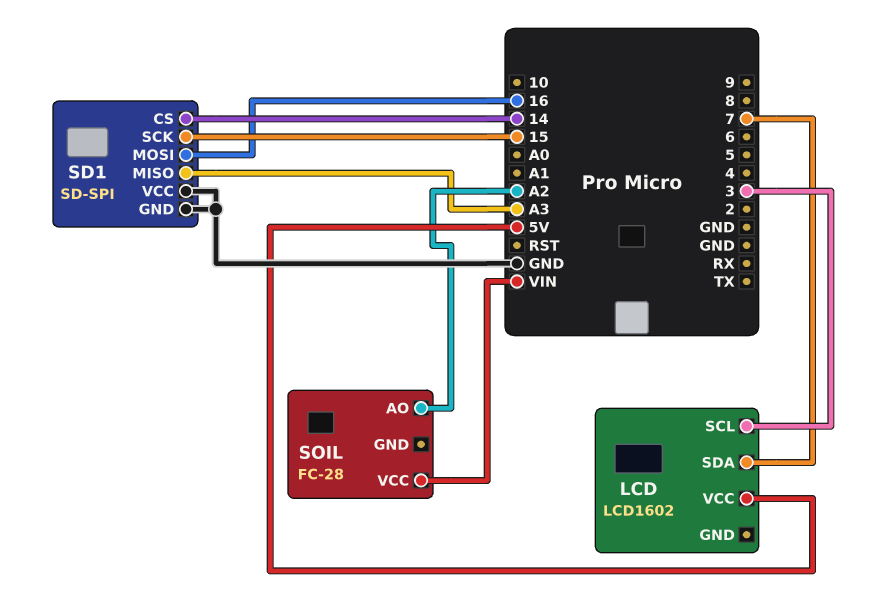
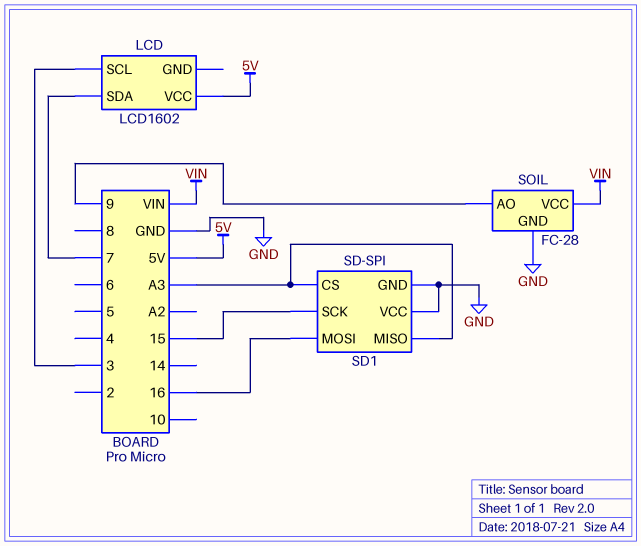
SD1 pin CS: 14 -> A3
SOIL pin AO: A2 -> 9
SOIL pin GND: none -> GND

